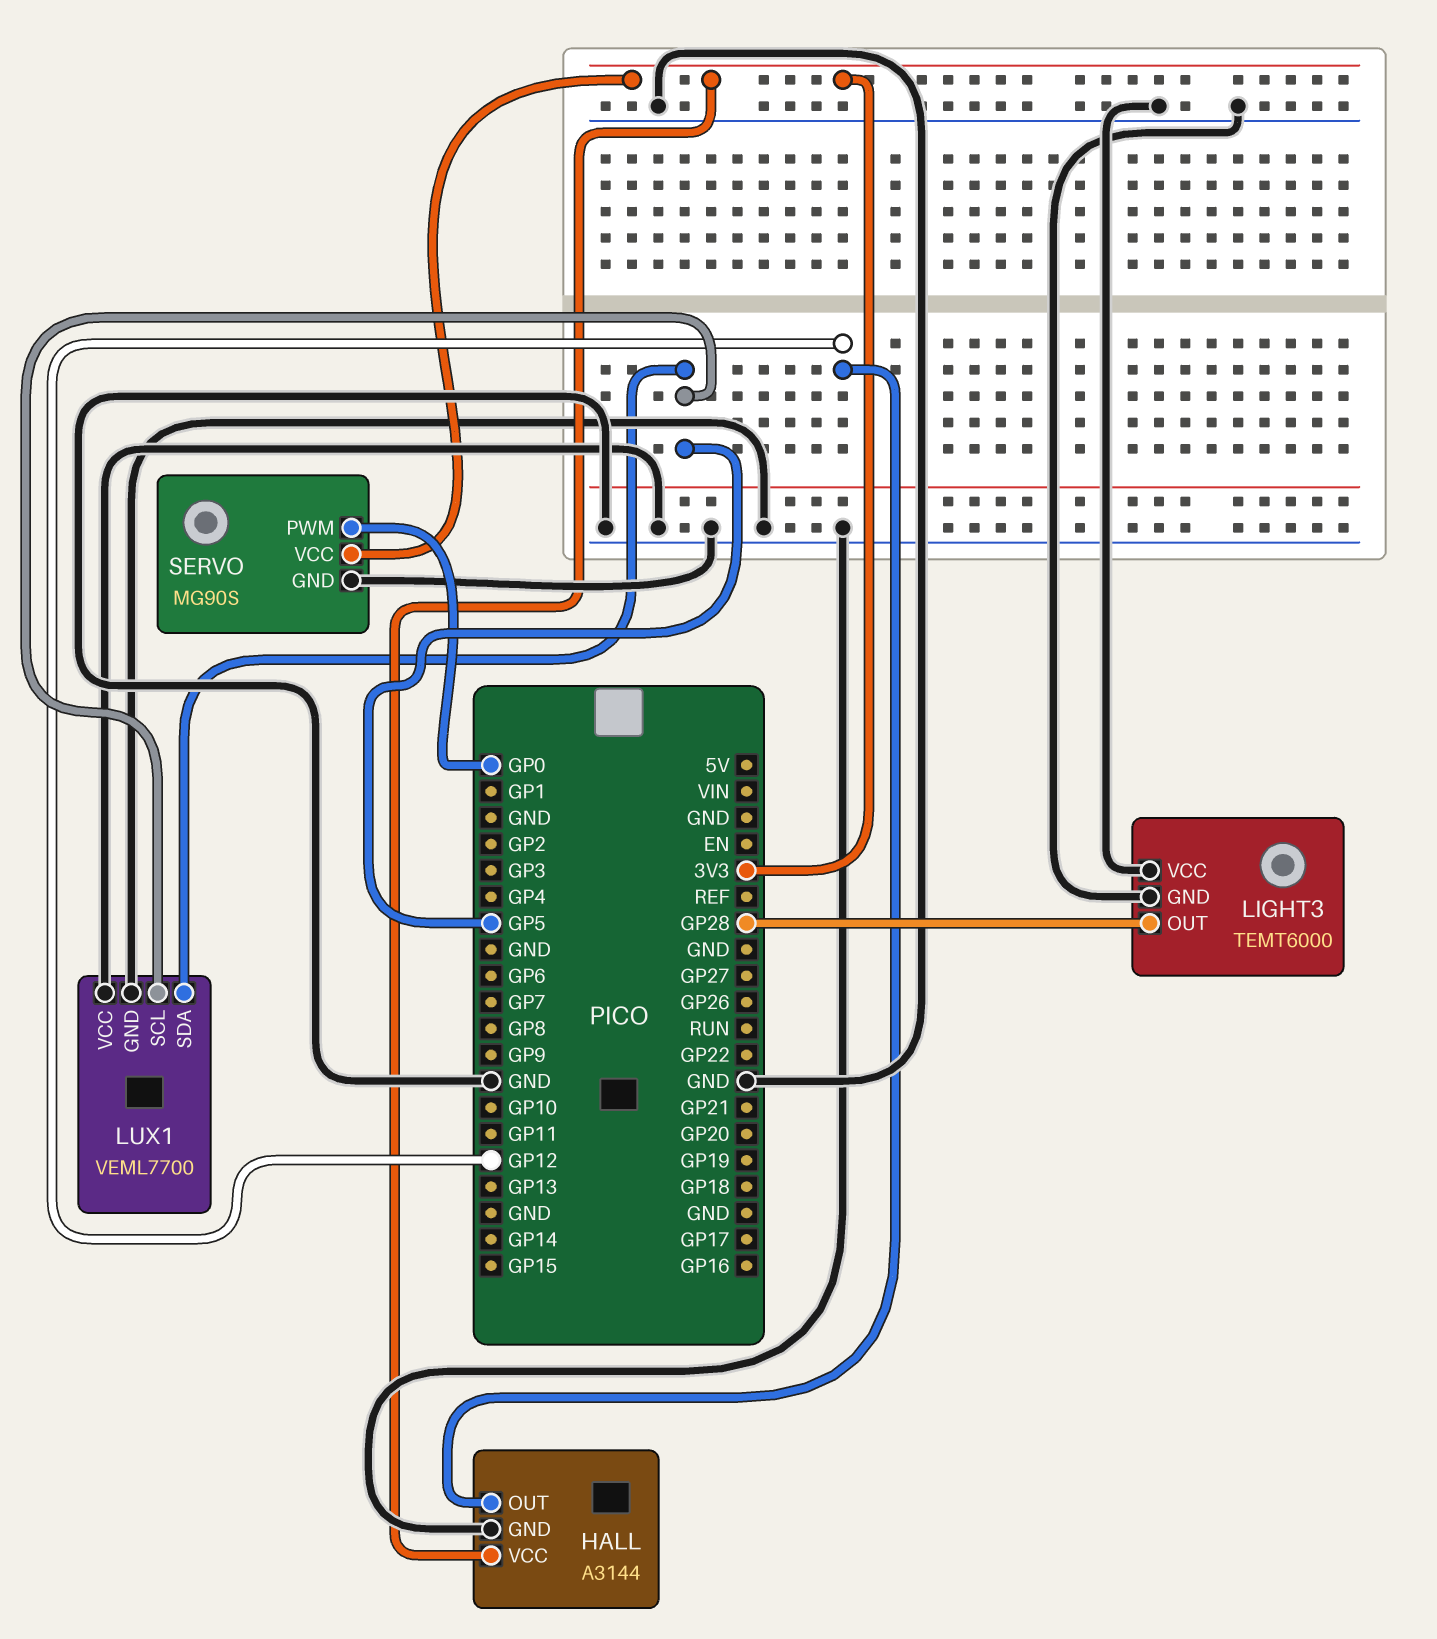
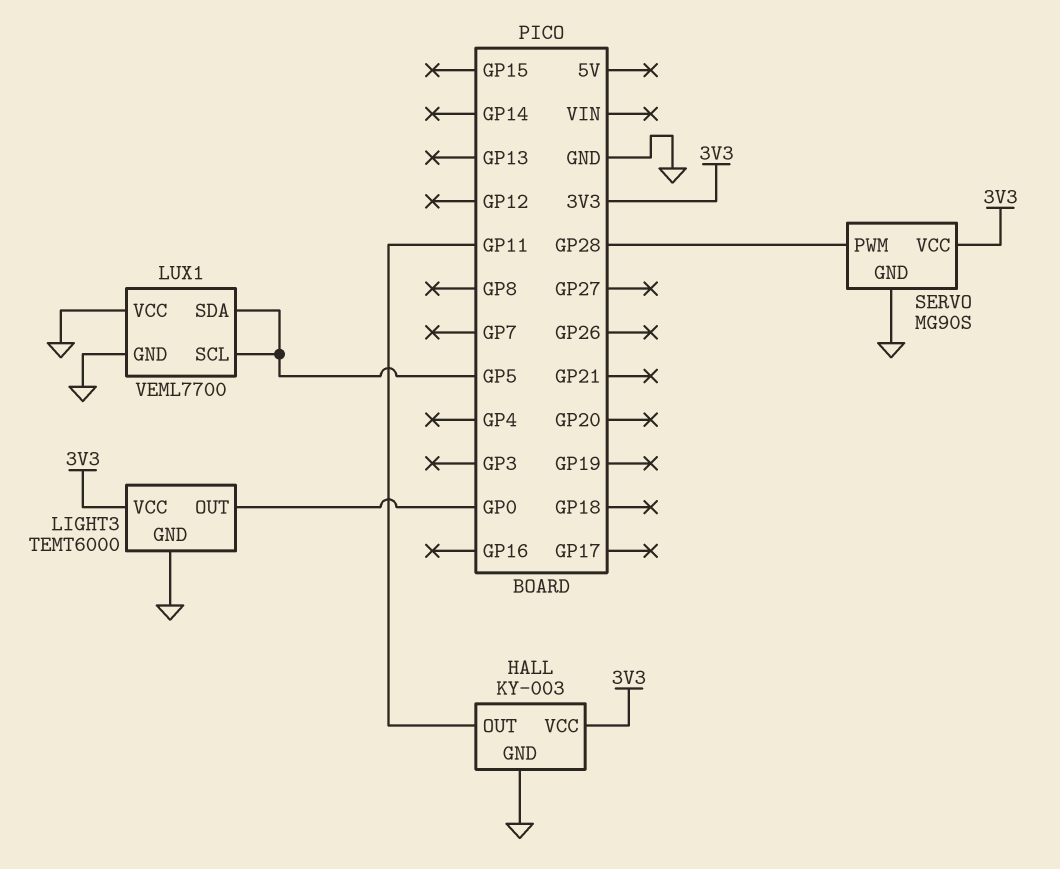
HALL: A3144 -> KY-003
HALL pin OUT: GP12 -> GP11
LIGHT3 pin OUT: GP28 -> GP0
LIGHT3 pin VCC: GND -> 3V3
SERVO pin PWM: GP0 -> GP28

